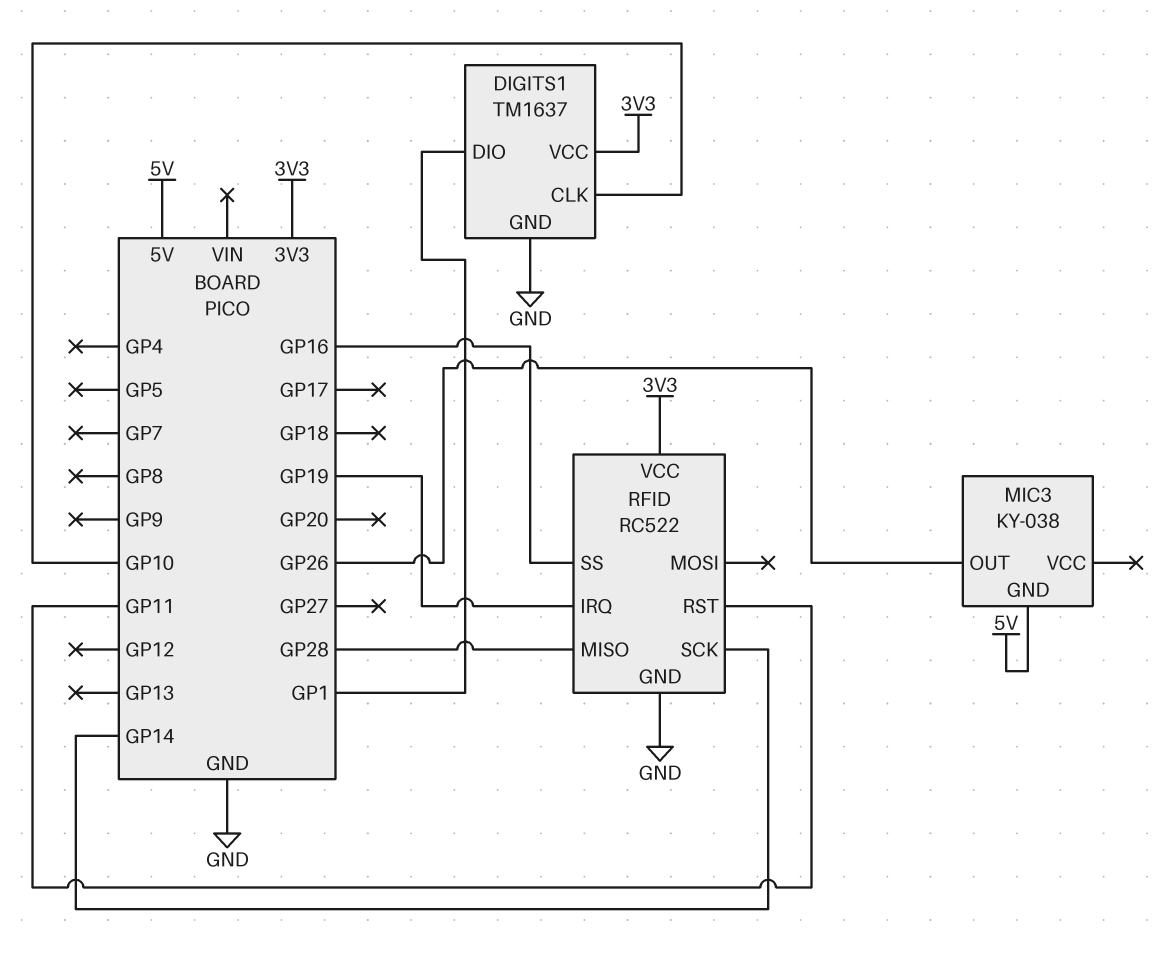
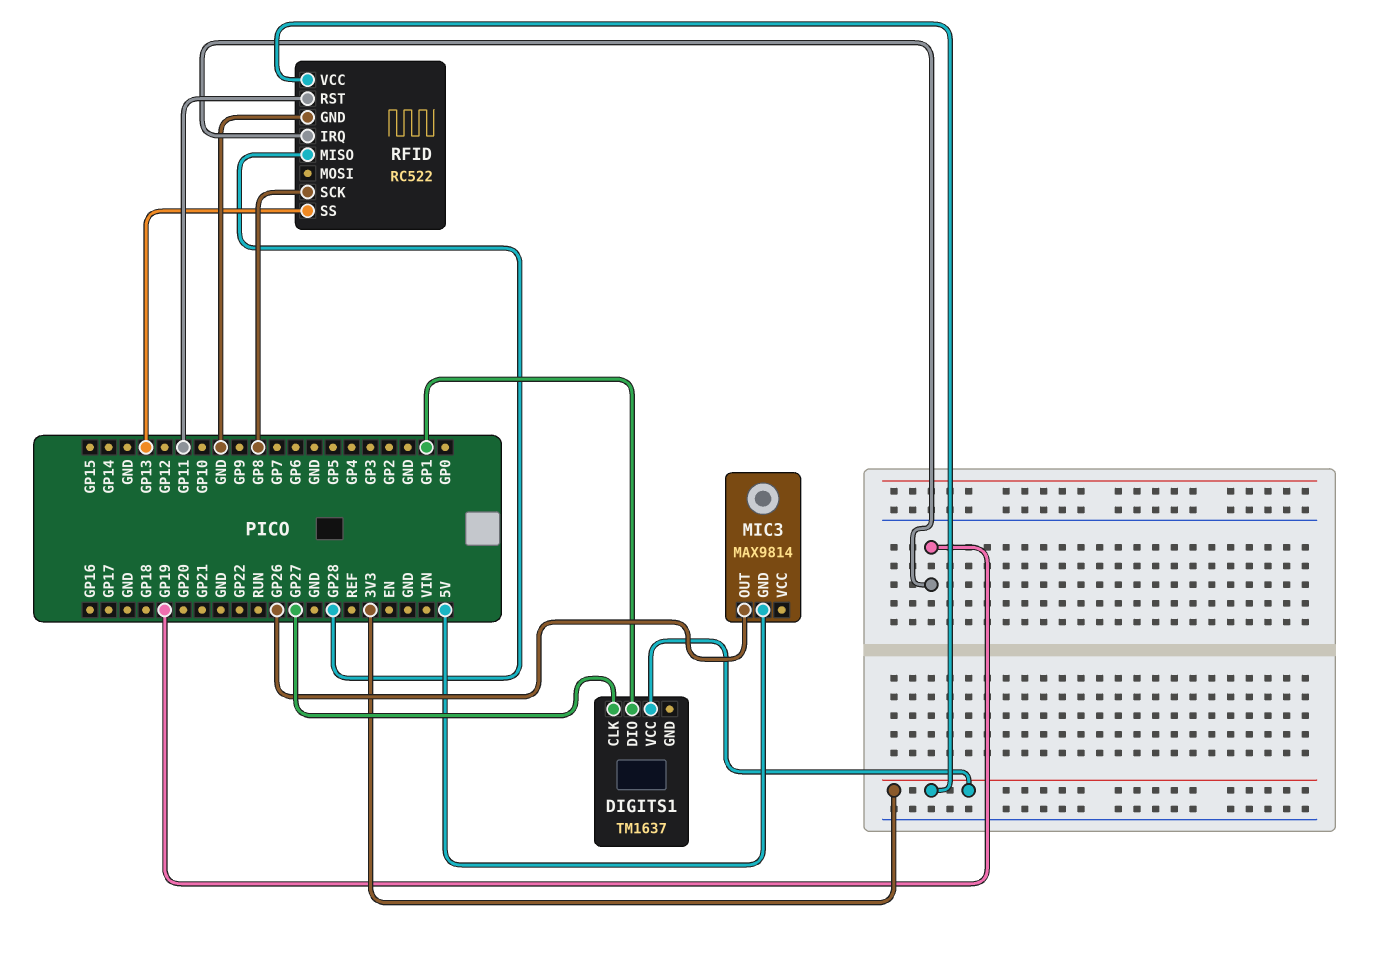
DIGITS1 pin CLK: GP10 -> GP27
DIGITS1 pin GND: GND -> none
MIC3: KY-038 -> MAX9814
RFID pin SCK: GP14 -> GP8
RFID pin SS: GP16 -> GP13

